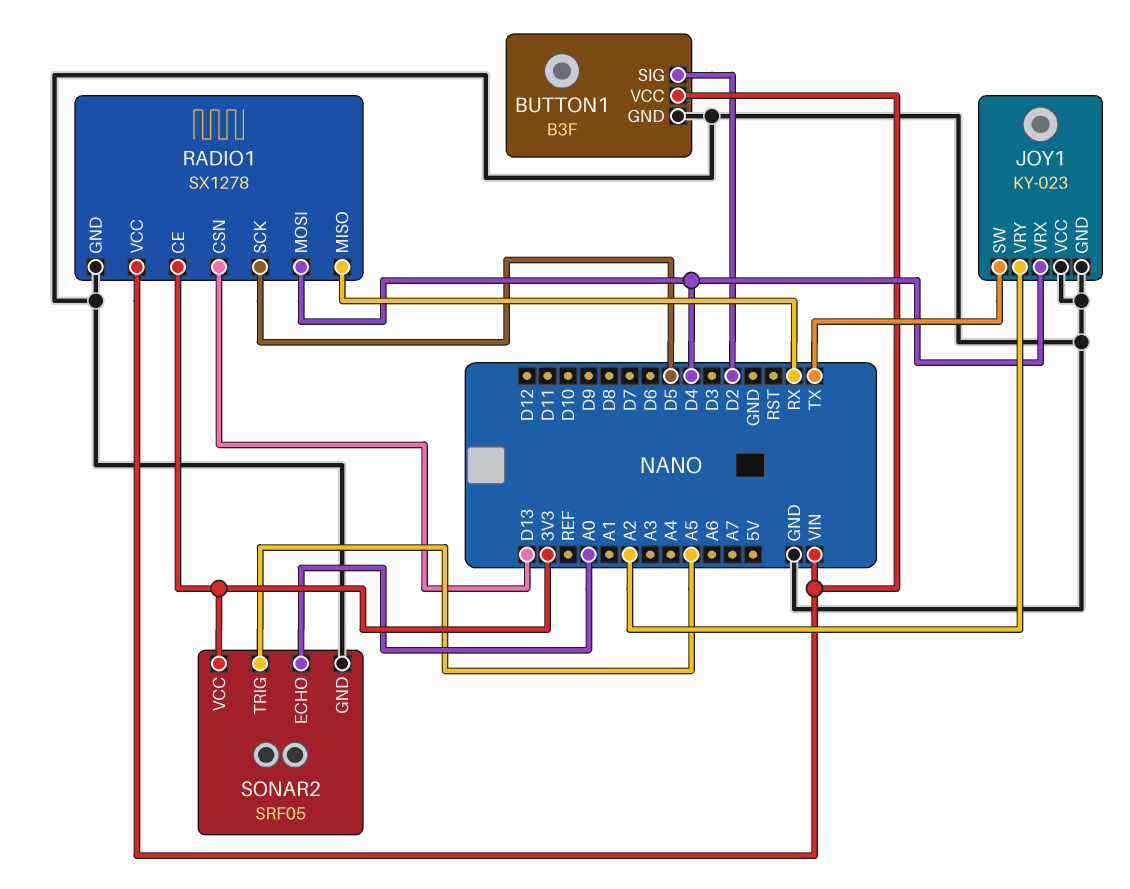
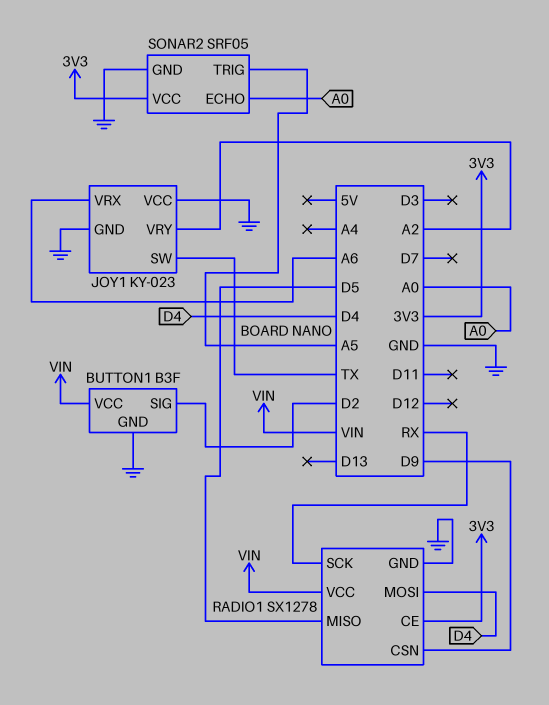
JOY1 pin VRX: D4 -> A6
RADIO1 pin CSN: D13 -> D9
RADIO1 pin MISO: RX -> D5
RADIO1 pin SCK: D5 -> RX

